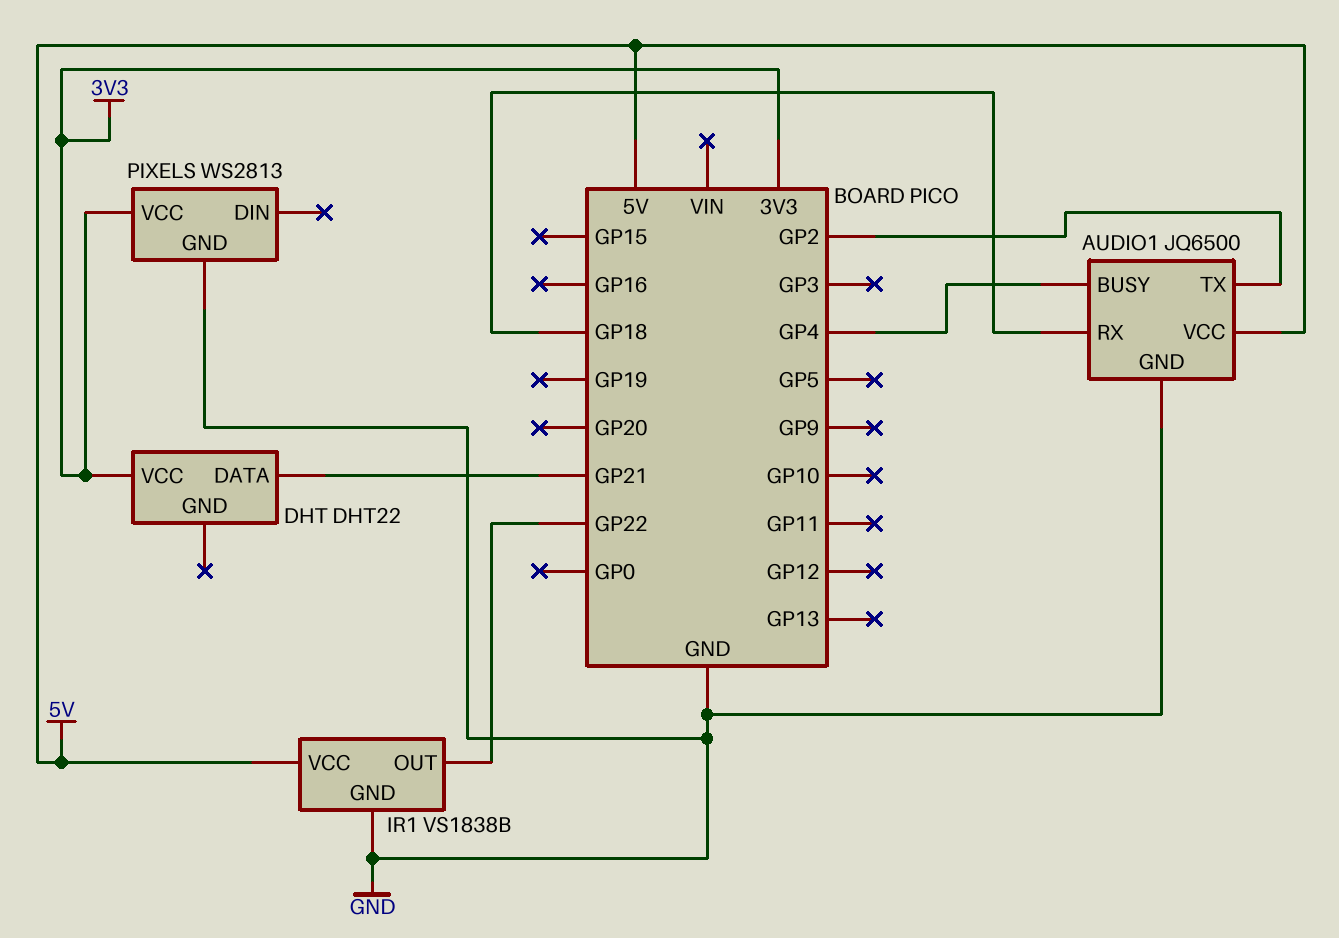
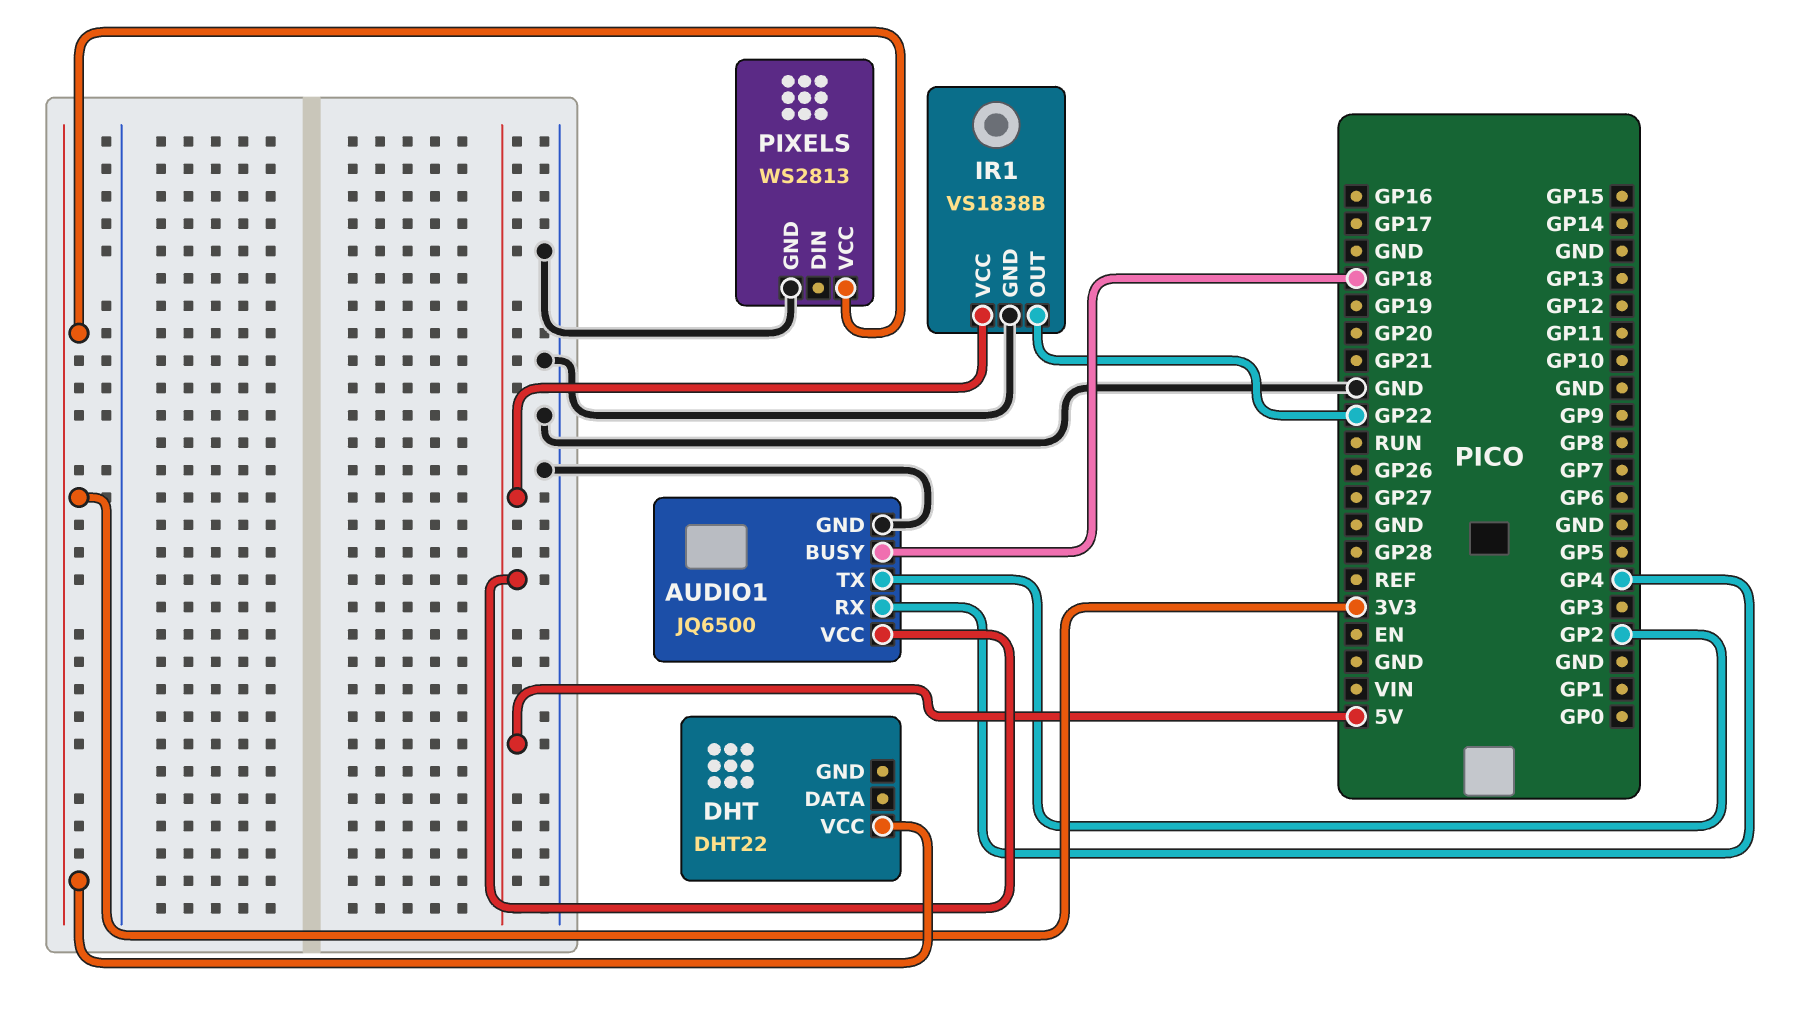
AUDIO1 pin BUSY: GP4 -> GP18
AUDIO1 pin RX: GP18 -> GP4
DHT pin DATA: GP21 -> none

